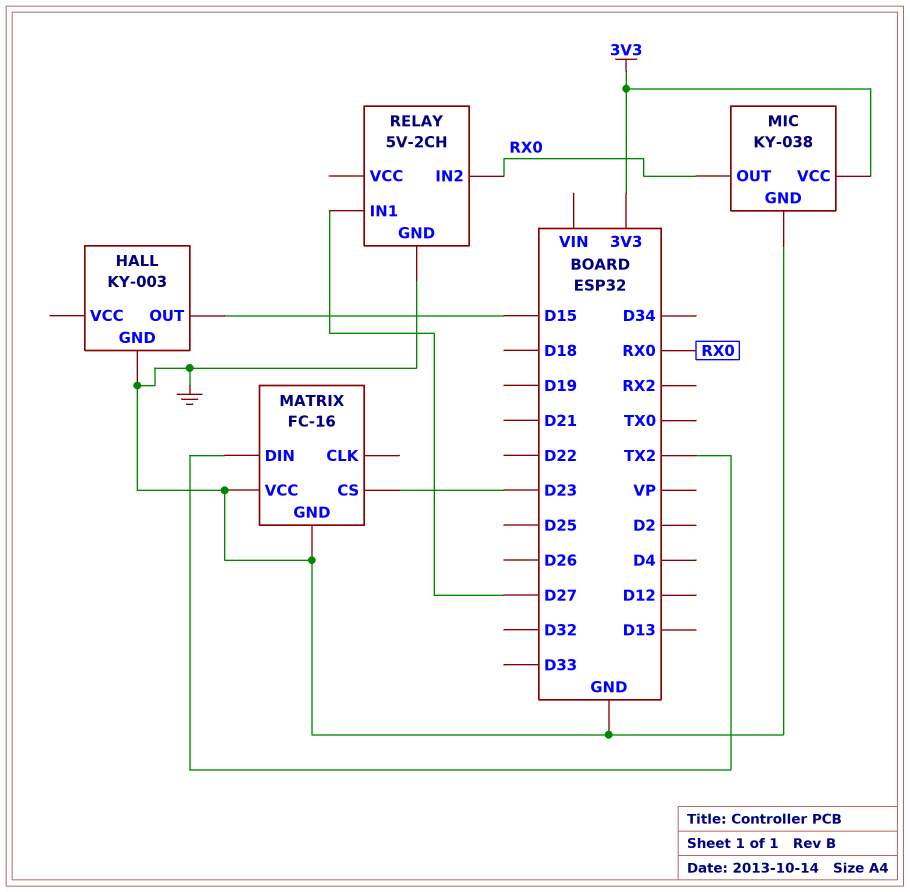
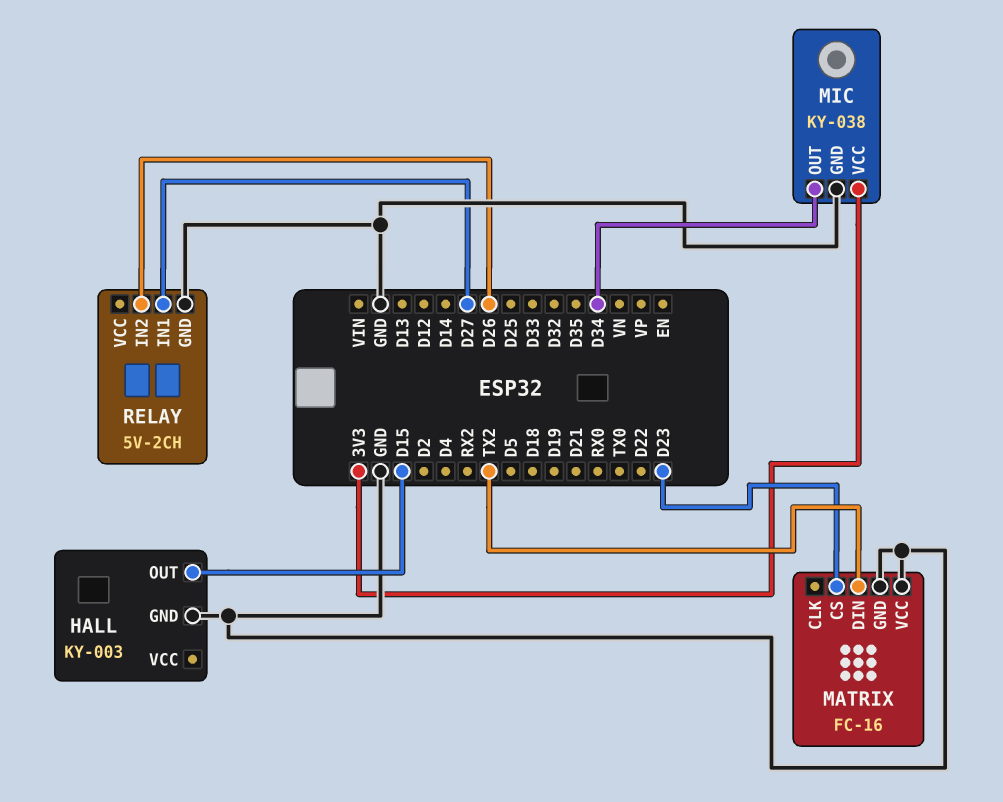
MIC pin OUT: RX0 -> D34
RELAY pin IN2: RX0 -> D26

